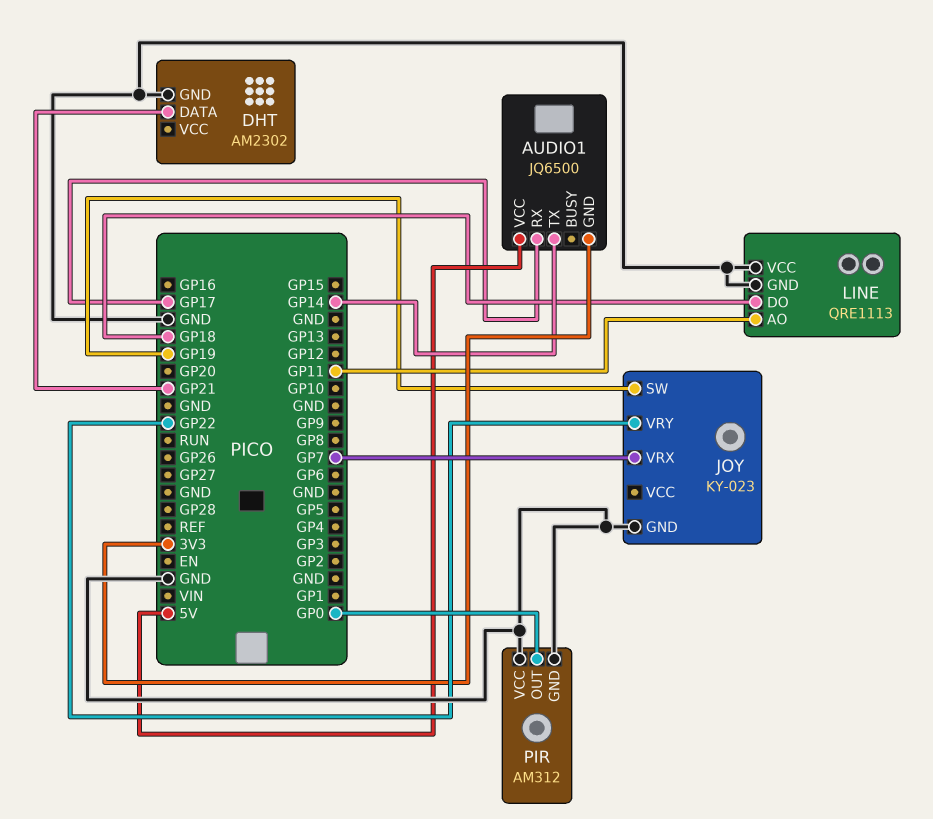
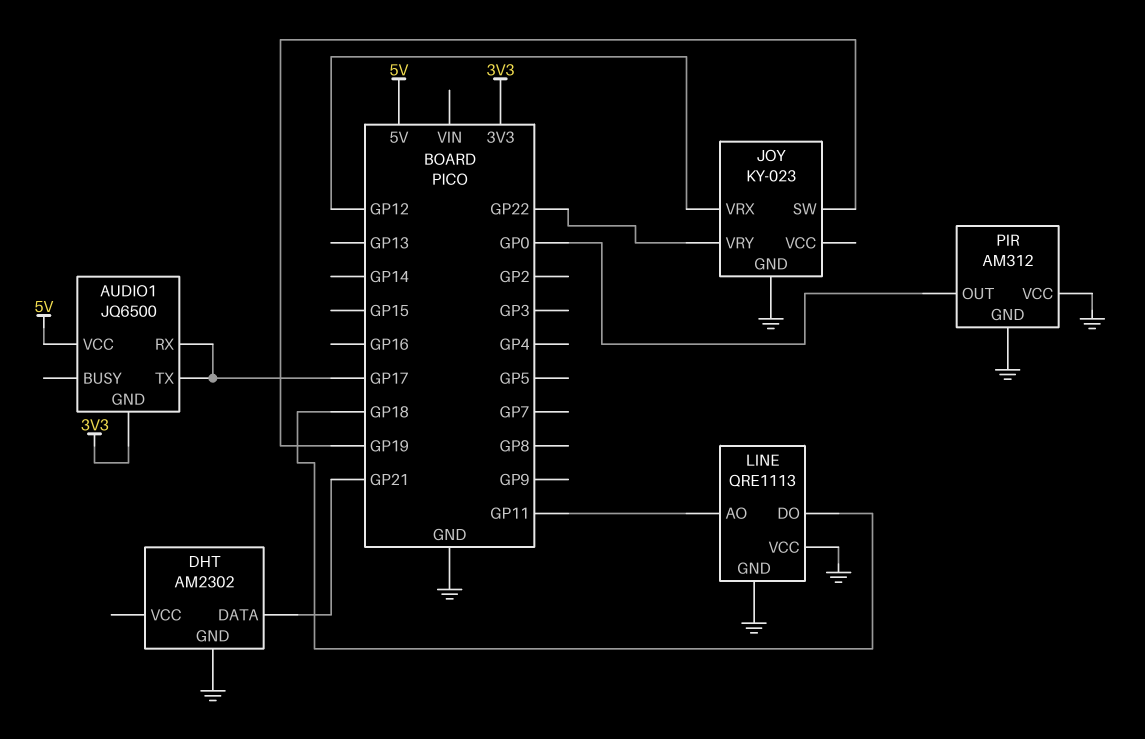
AUDIO1 pin TX: GP14 -> GP17
JOY pin VRX: GP7 -> GP12

